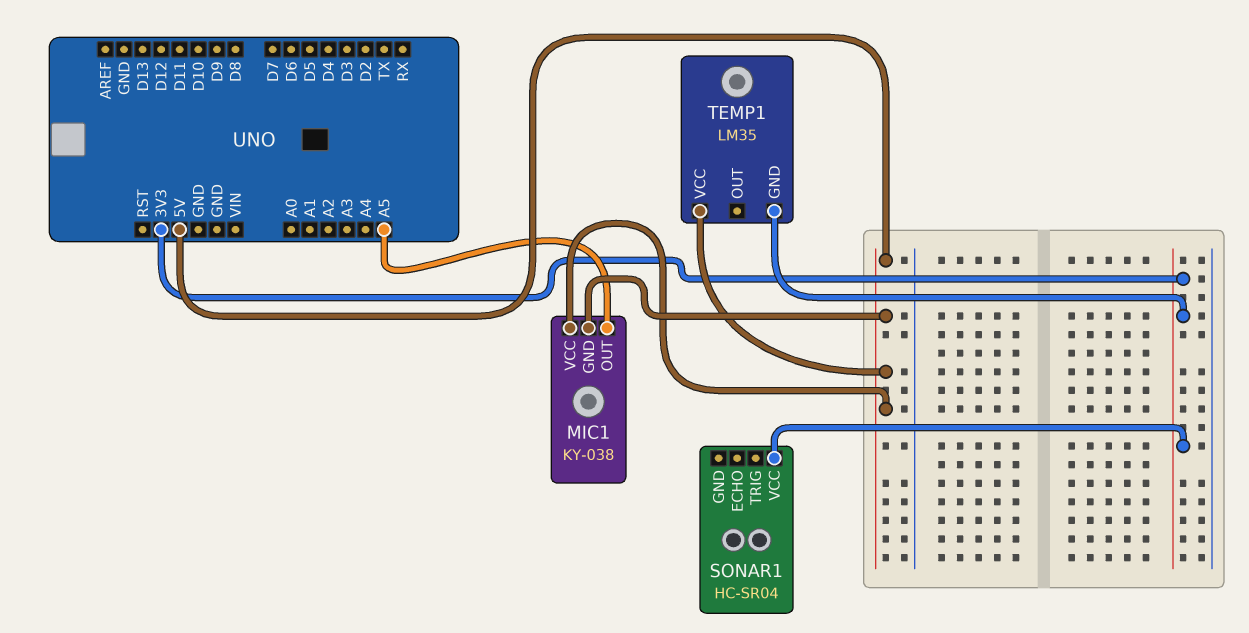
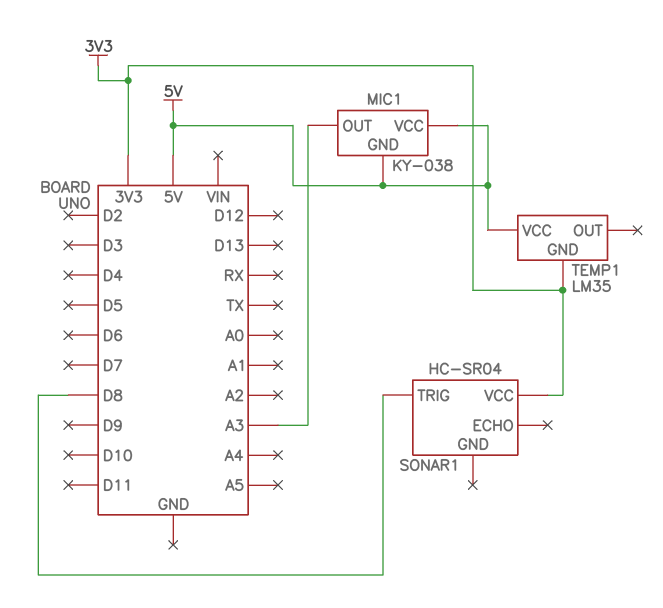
MIC1 pin OUT: A5 -> A3
SONAR1 pin TRIG: none -> D8

